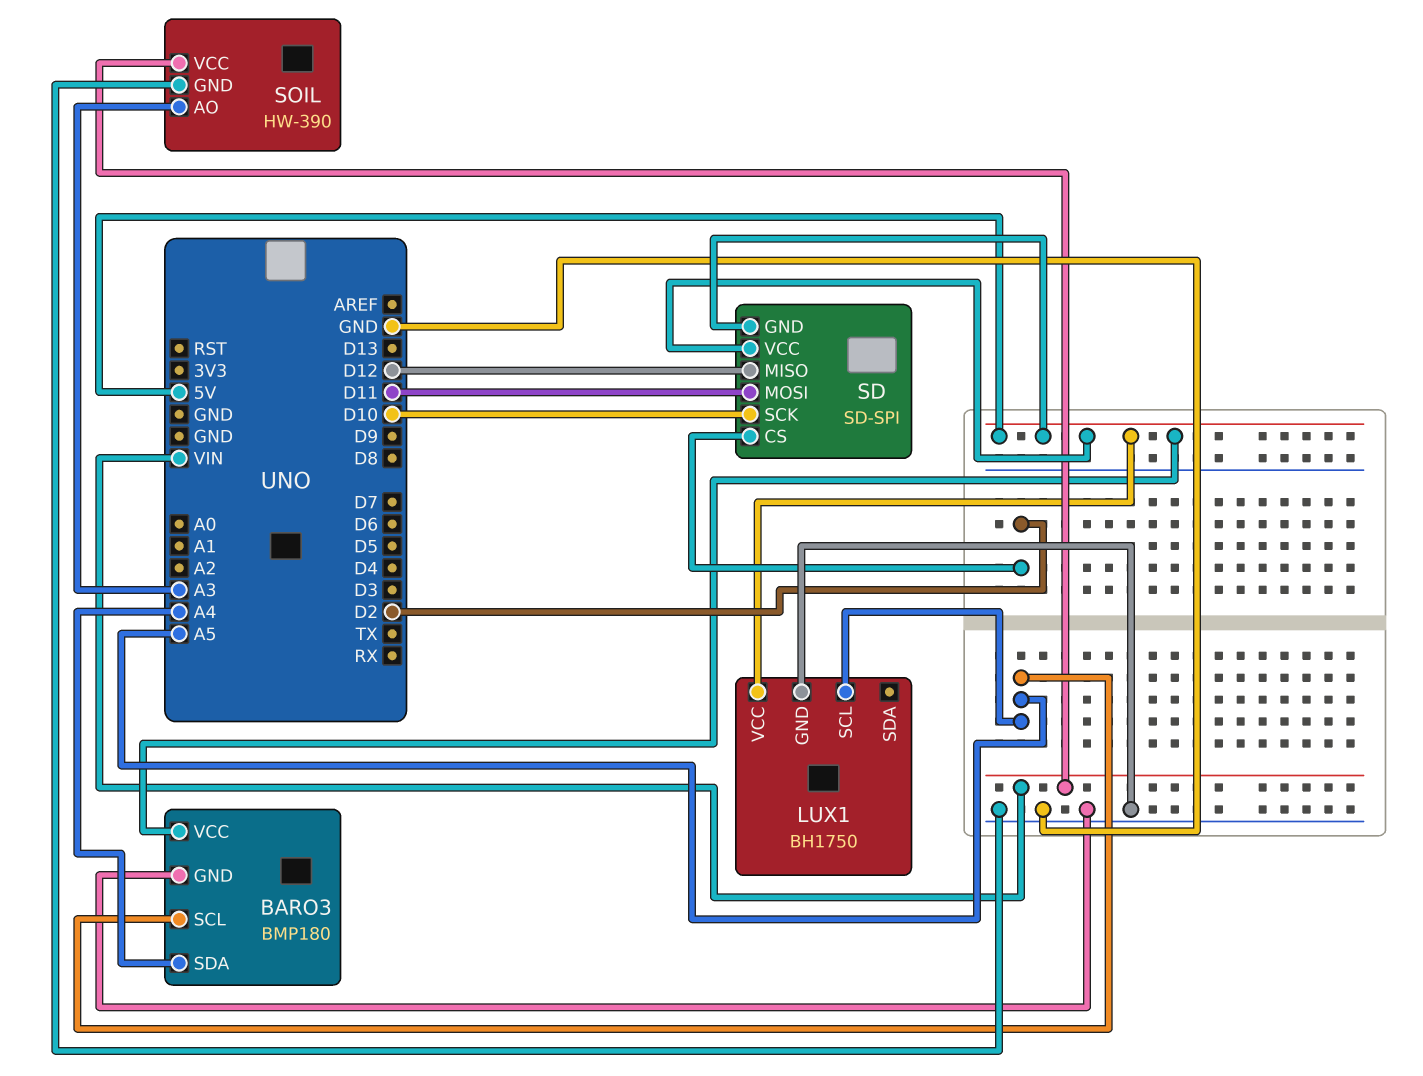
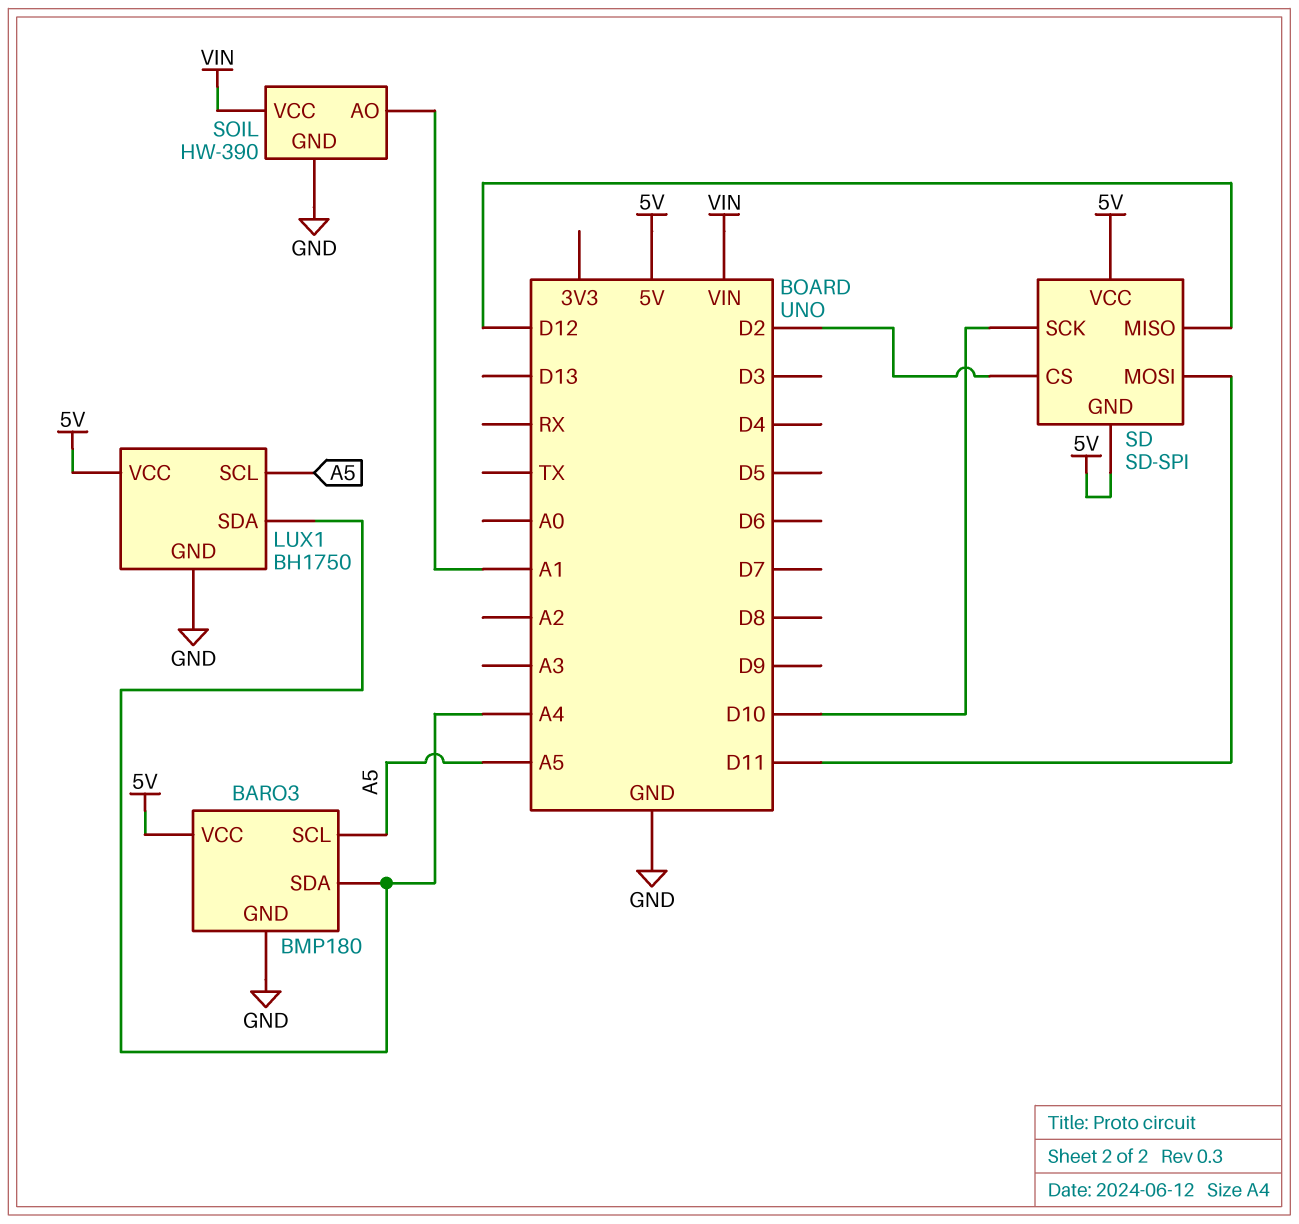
LUX1 pin SDA: none -> A4
SOIL pin AO: A3 -> A1

